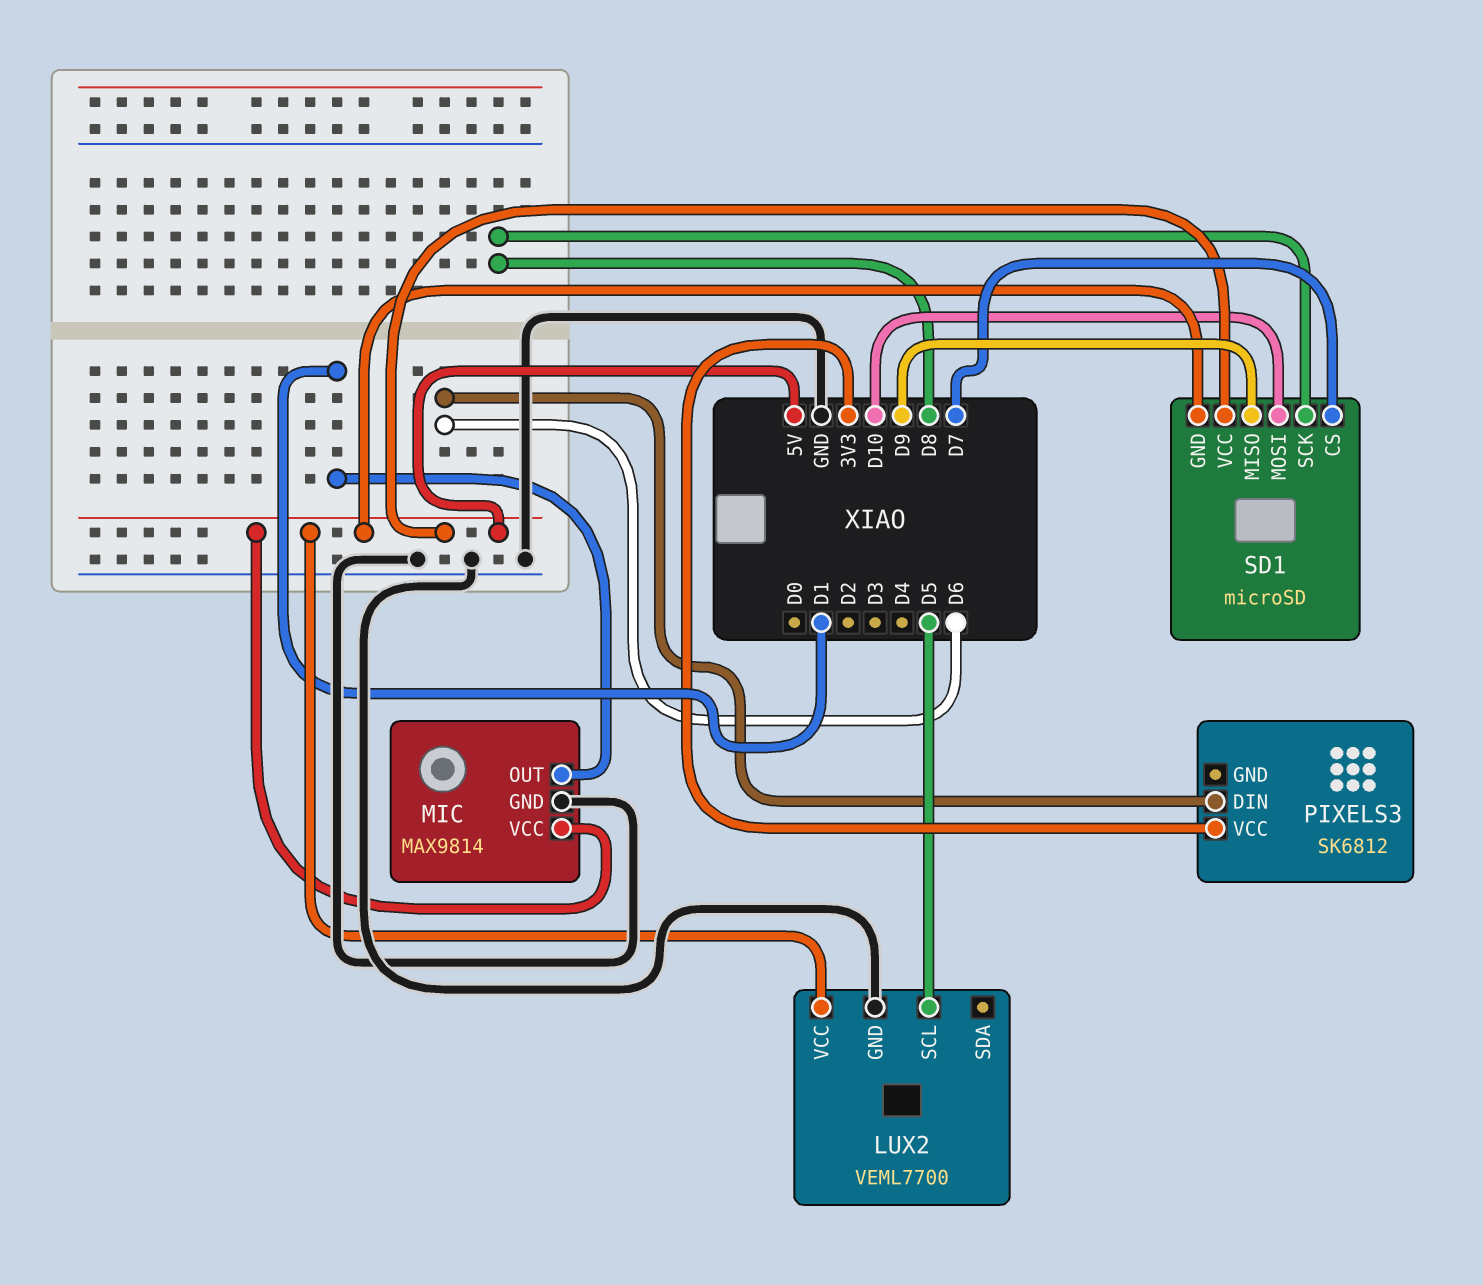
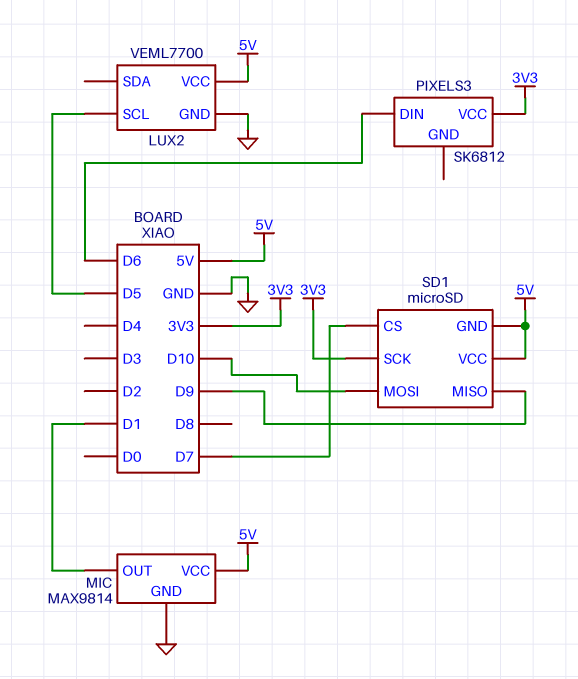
SD1 pin SCK: D8 -> 3V3

